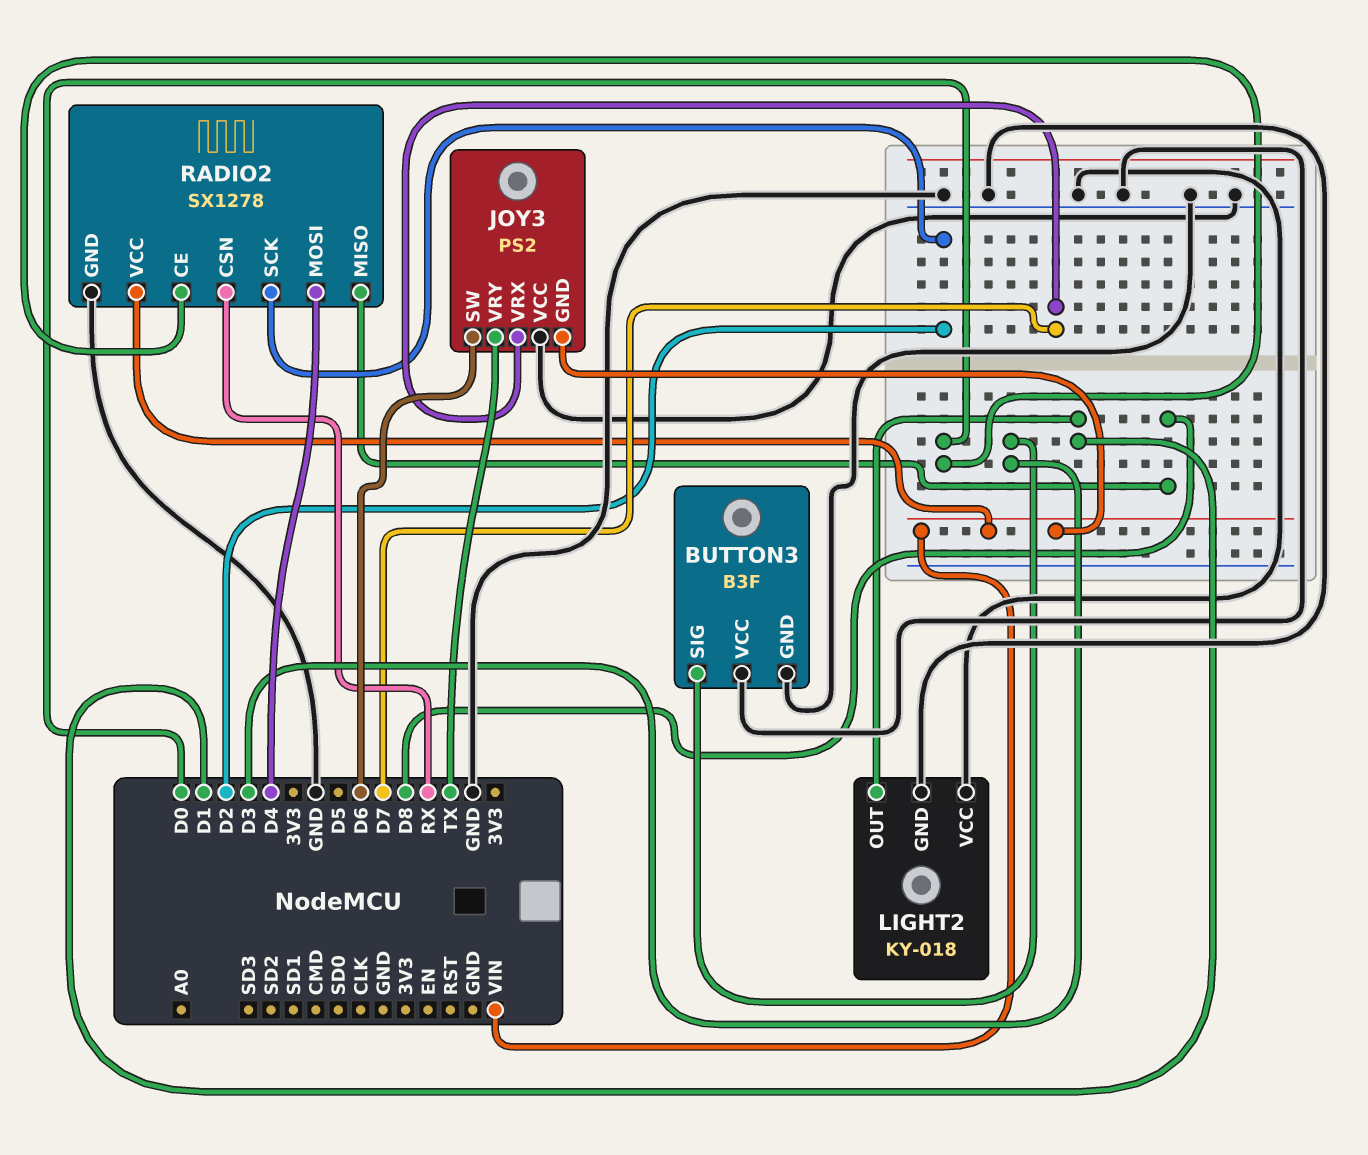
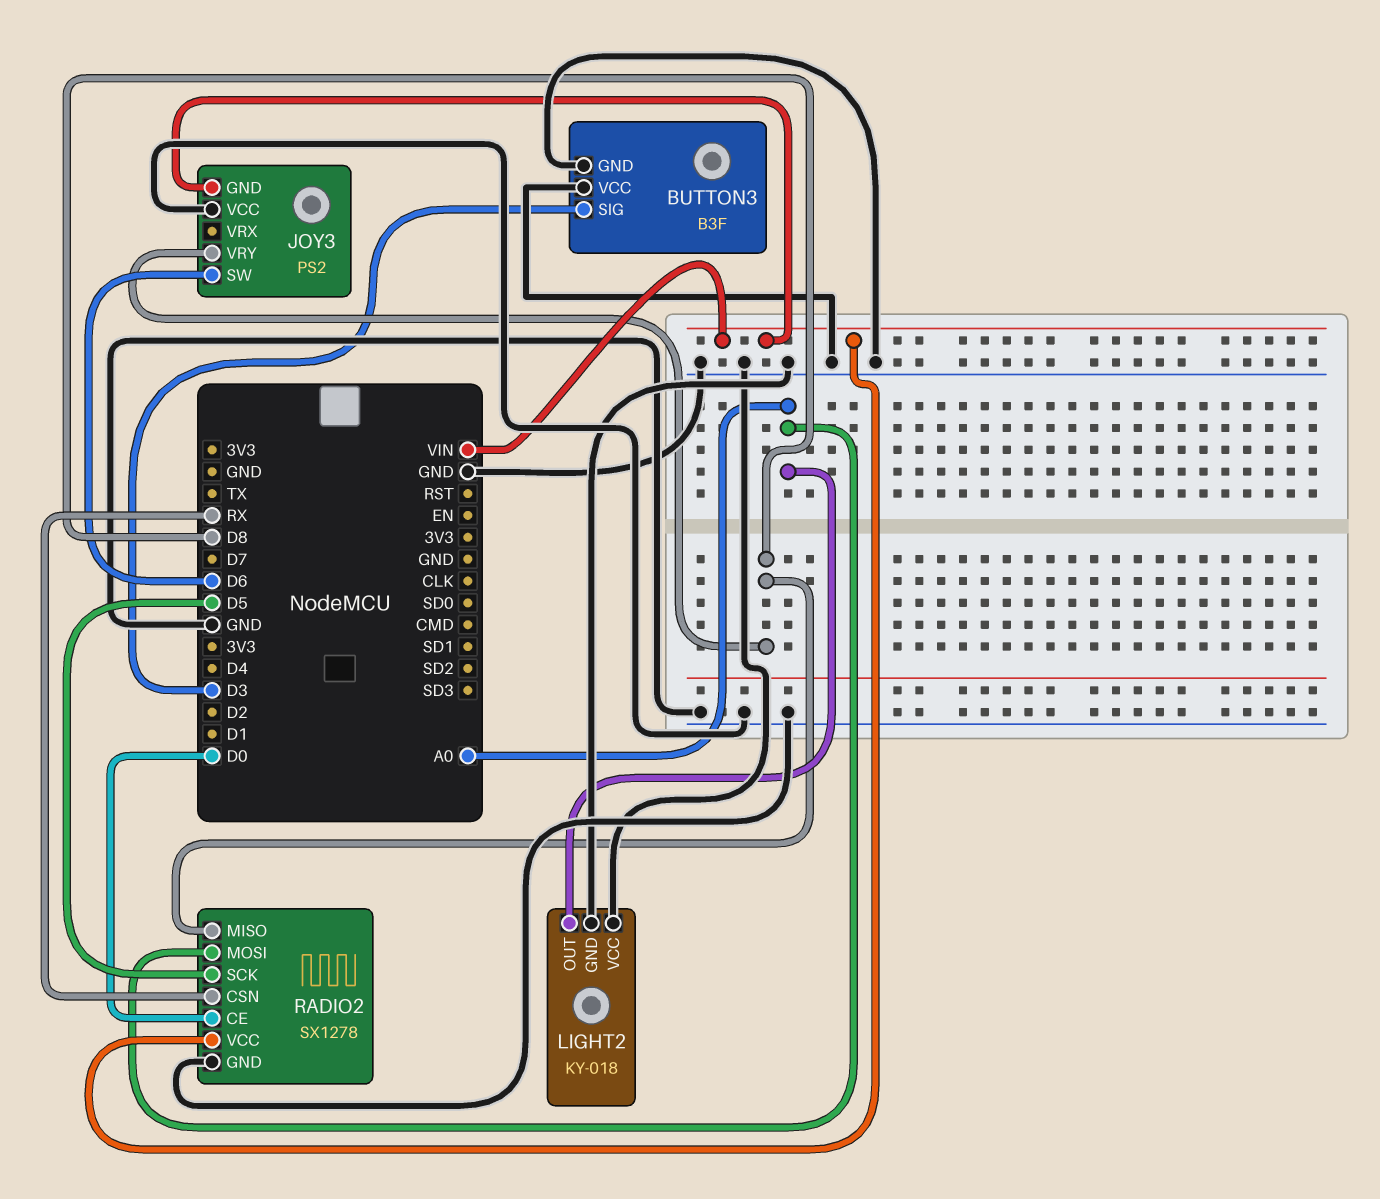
JOY3 pin VRX: D7 -> none
JOY3 pin VRY: TX -> D8
LIGHT2 pin OUT: D1 -> A0
RADIO2 pin MOSI: D4 -> A0
RADIO2 pin SCK: D2 -> D5

